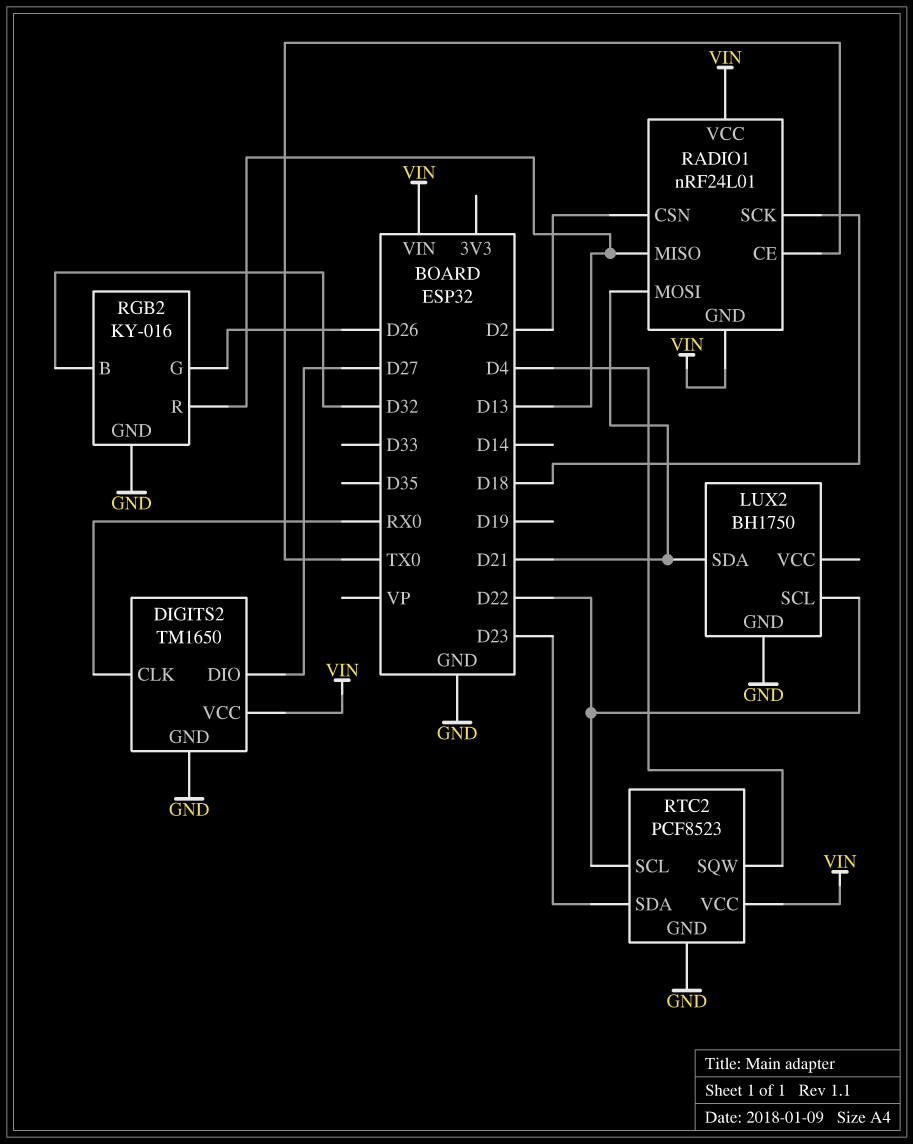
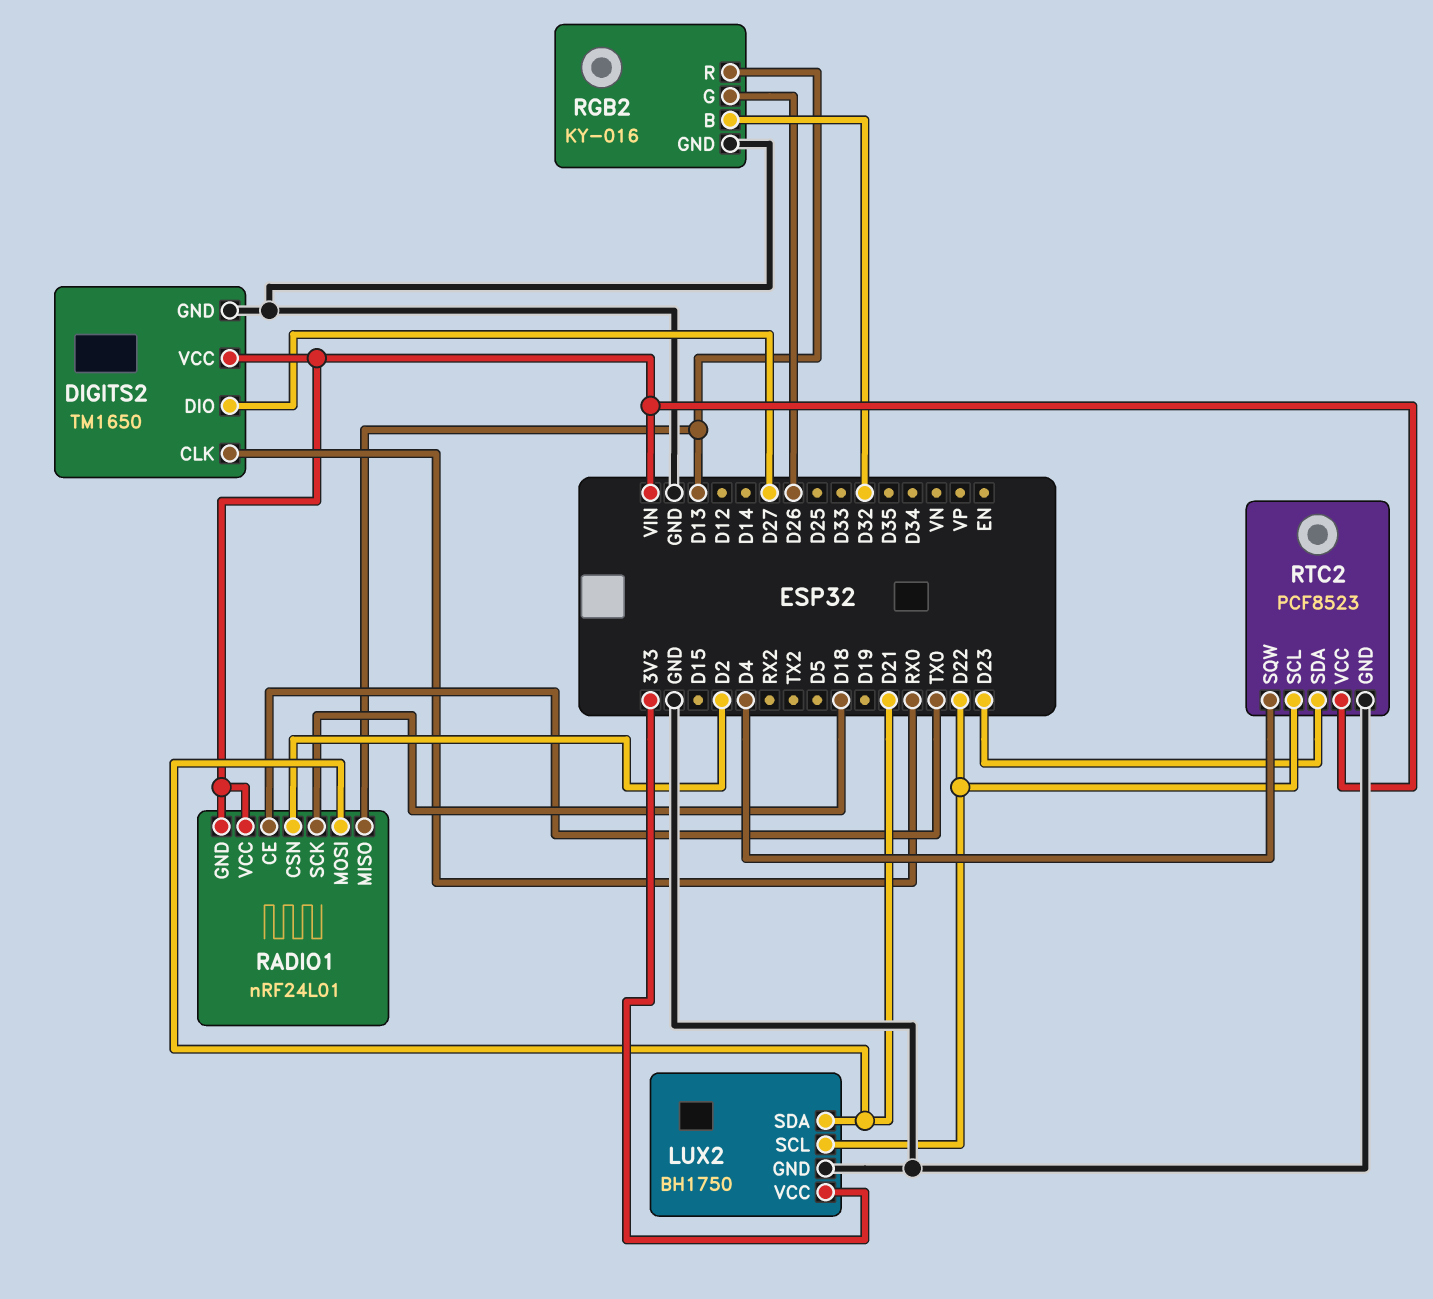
LUX2 pin VCC: none -> 3V3

